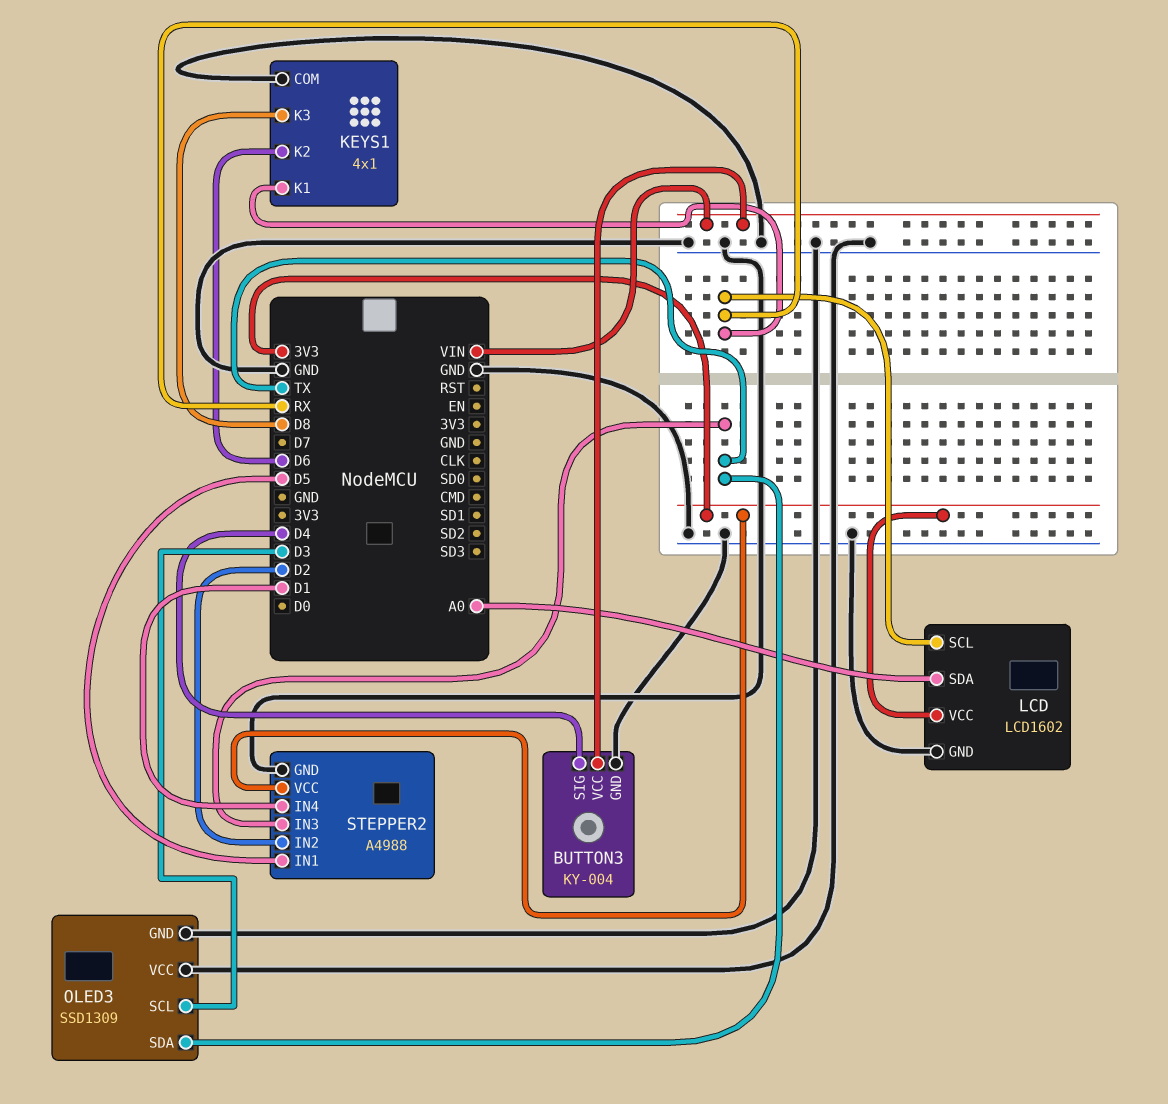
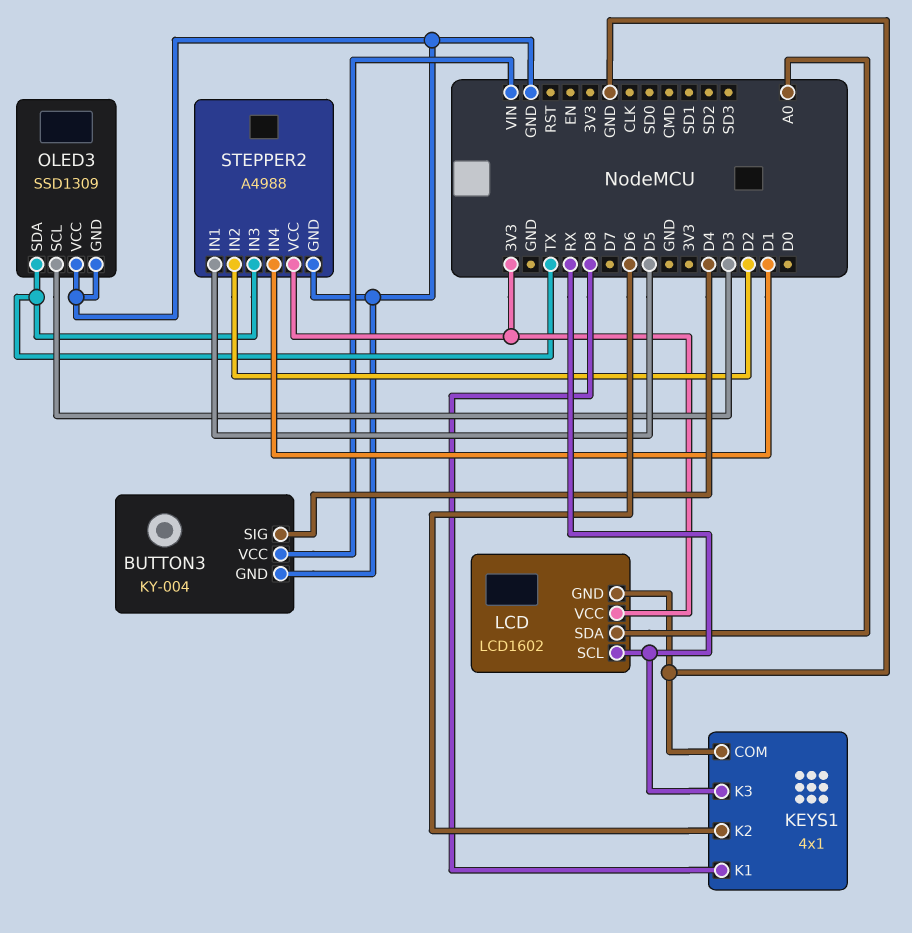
KEYS1 pin K1: RX -> D8
KEYS1 pin K3: D8 -> RX

